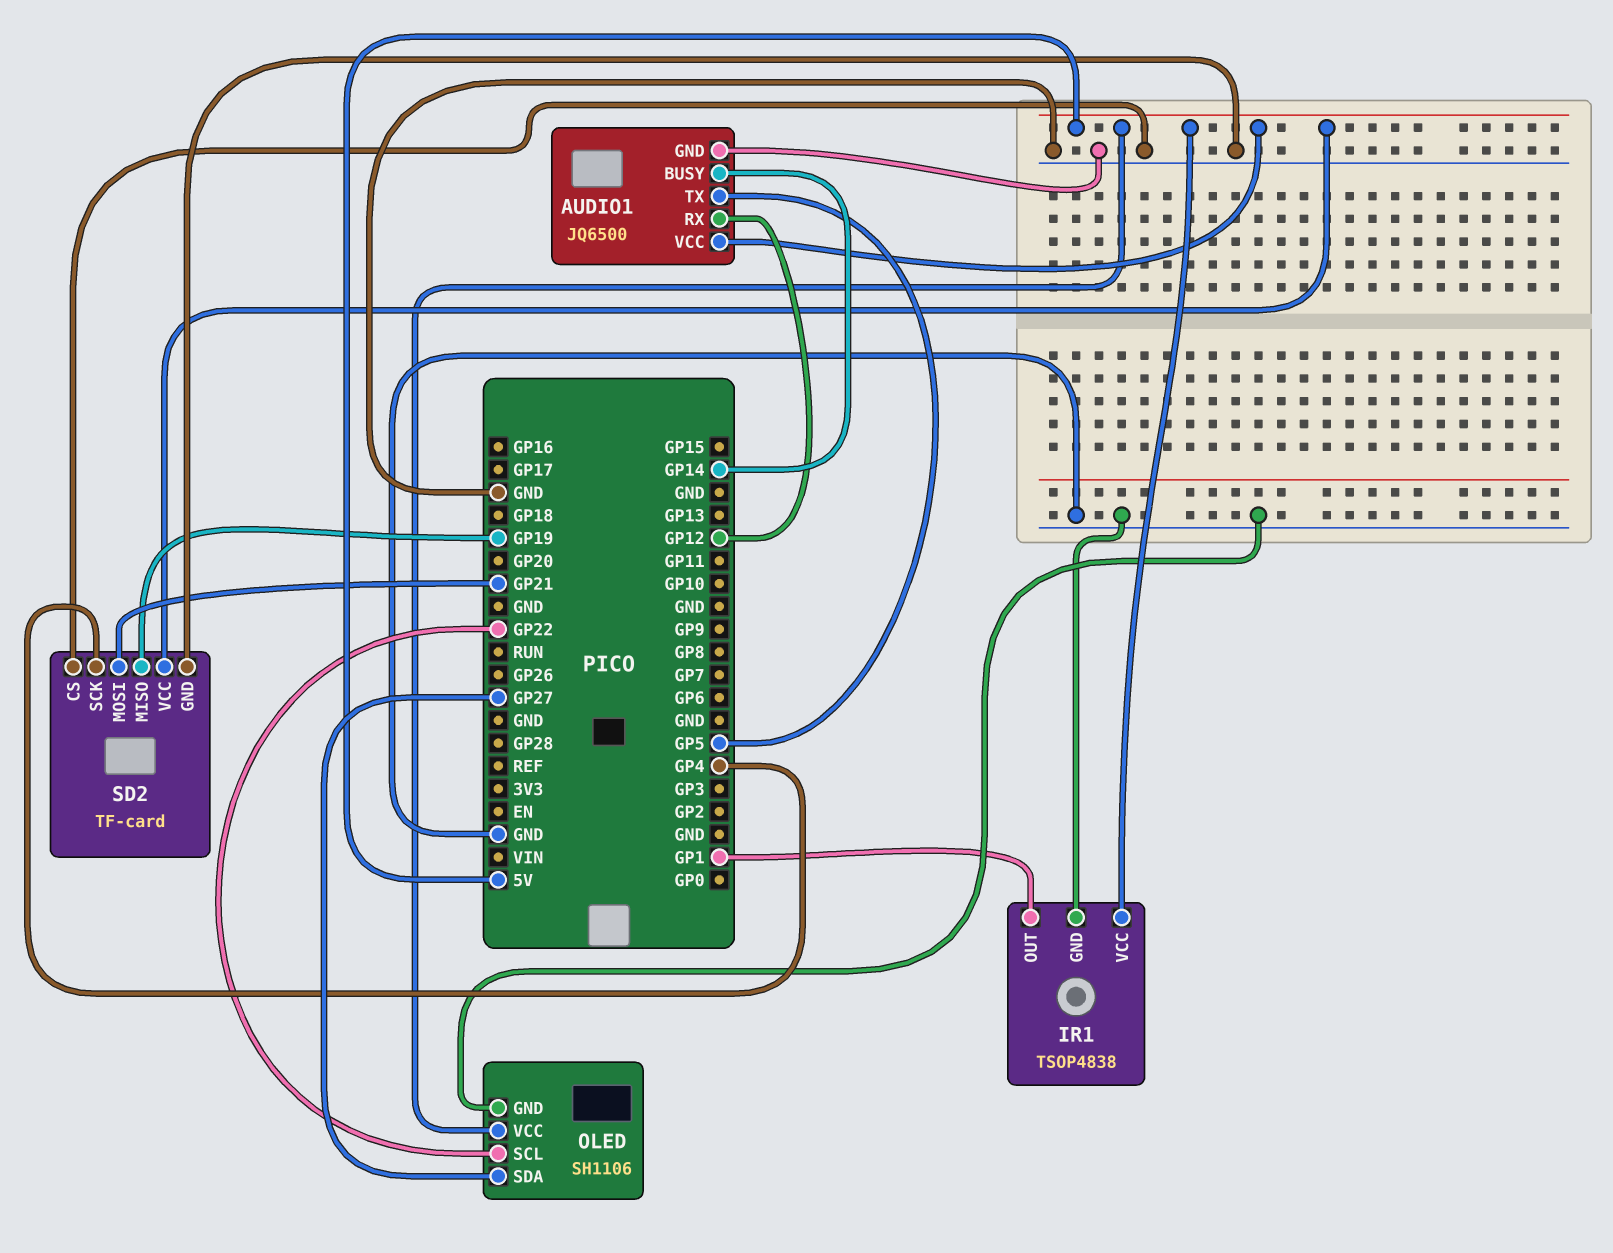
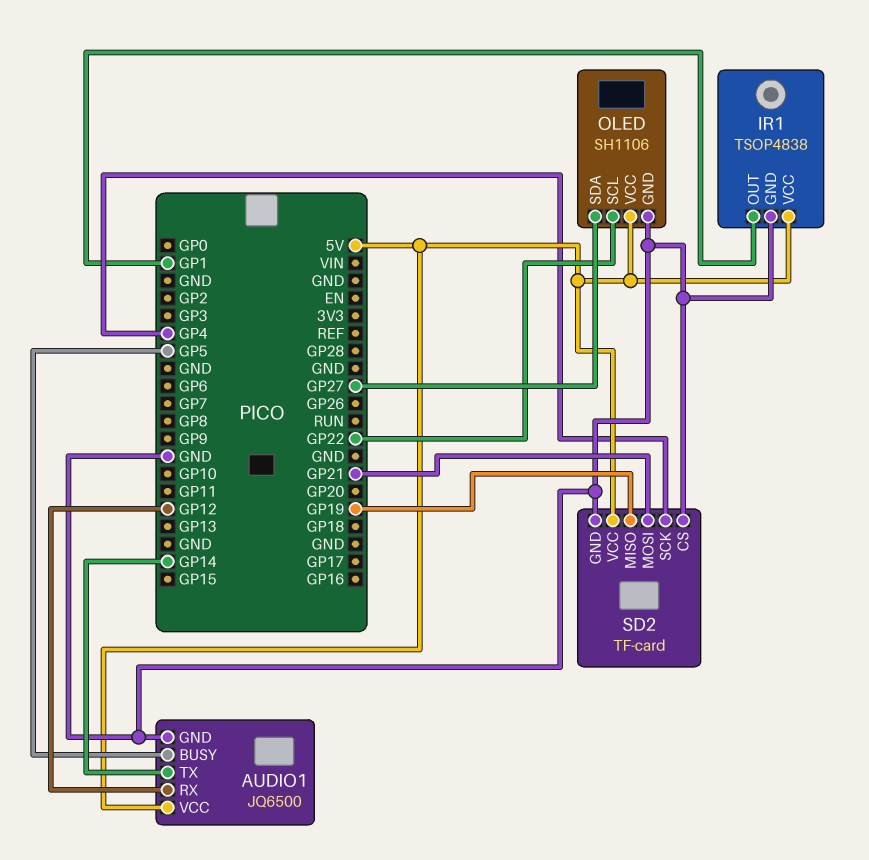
AUDIO1 pin BUSY: GP14 -> GP5
AUDIO1 pin TX: GP5 -> GP14

